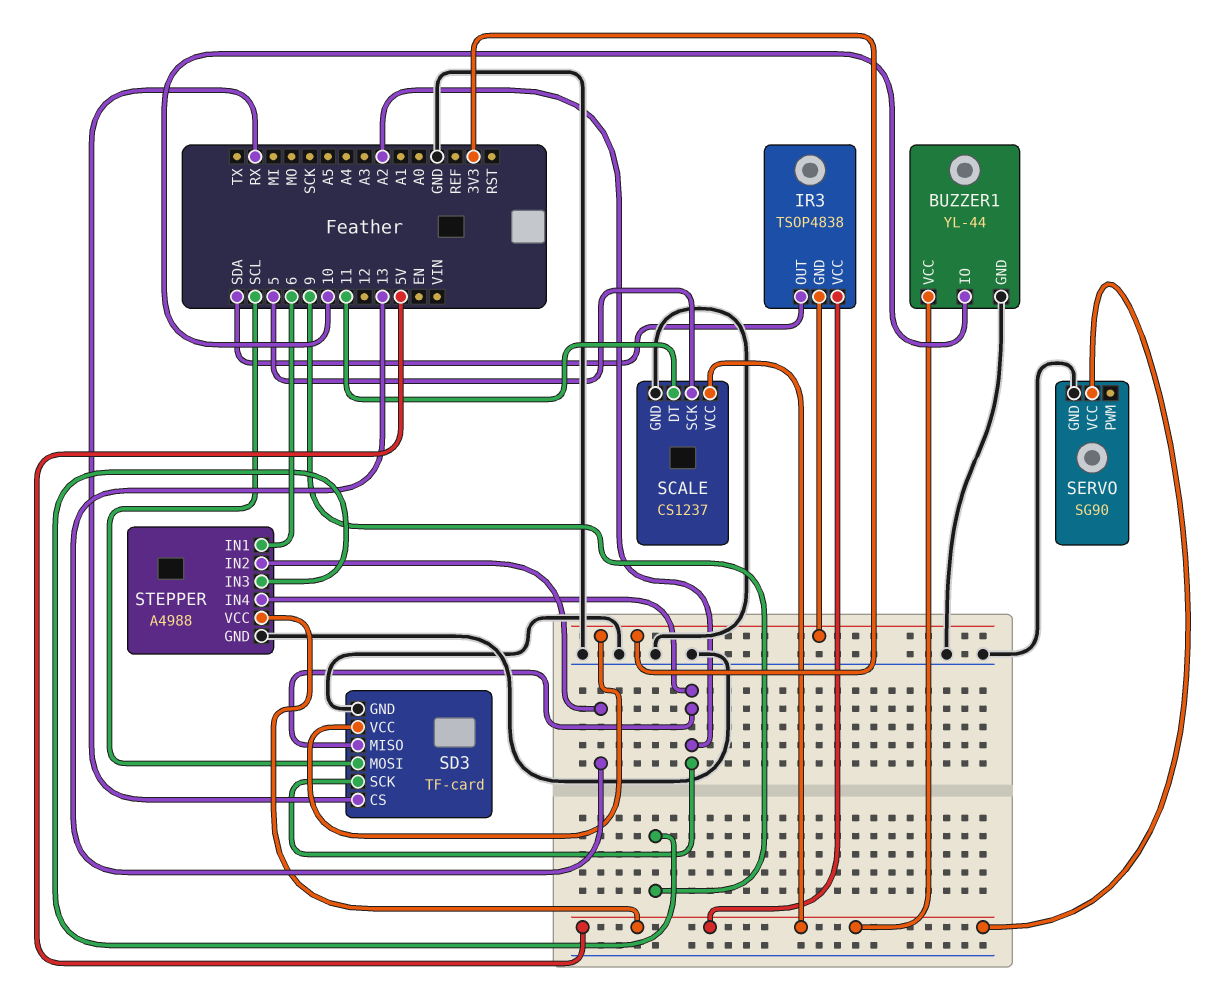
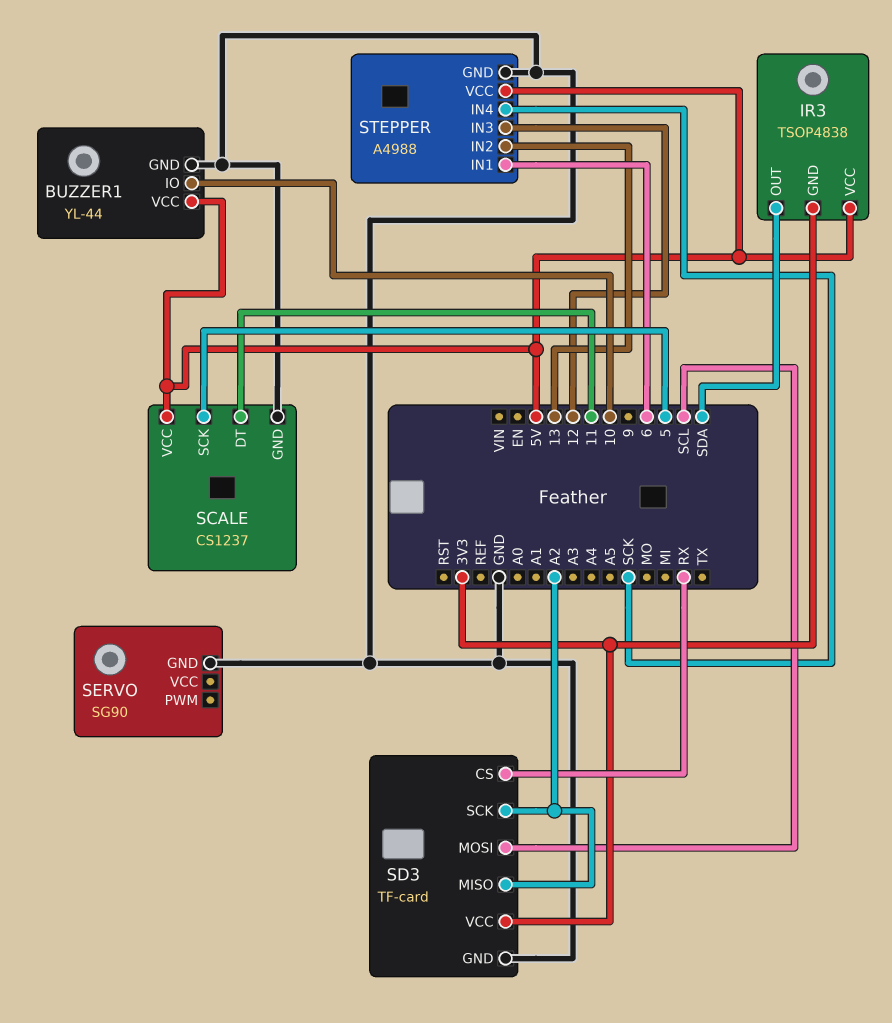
SERVO pin VCC: 5V -> none
STEPPER pin IN3: 9 -> 12
STEPPER pin IN4: A2 -> SCK

